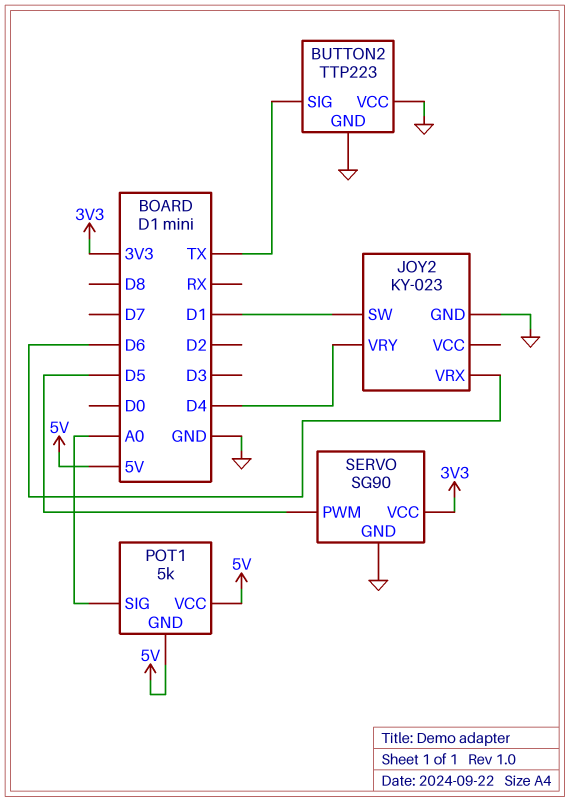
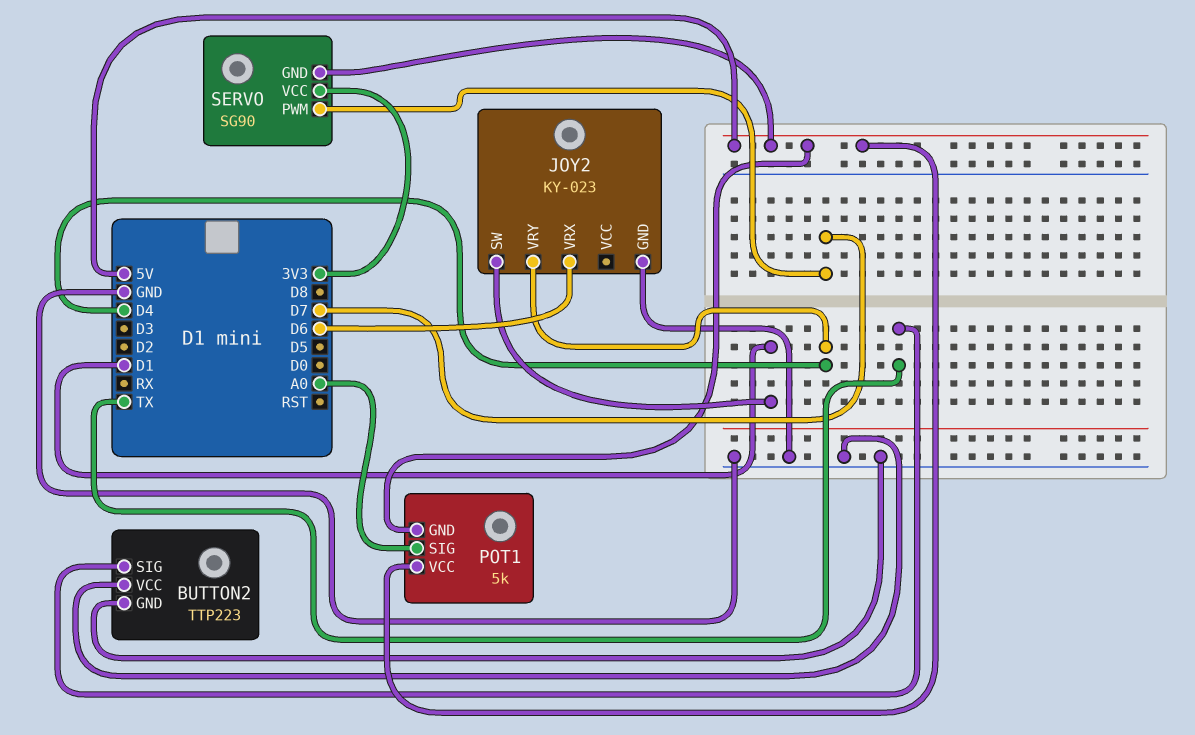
SERVO pin GND: GND -> 5V
SERVO pin PWM: D5 -> D7

